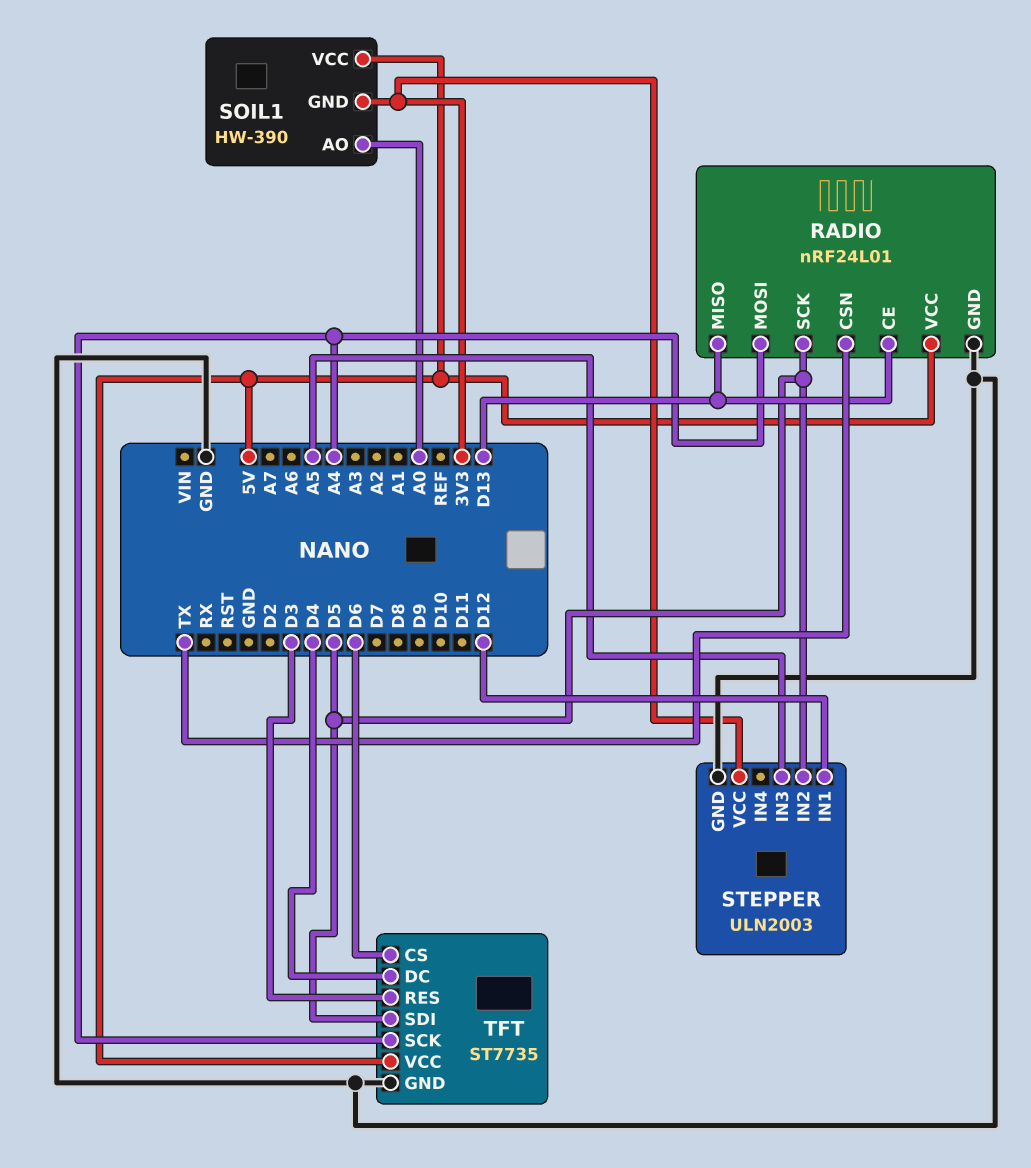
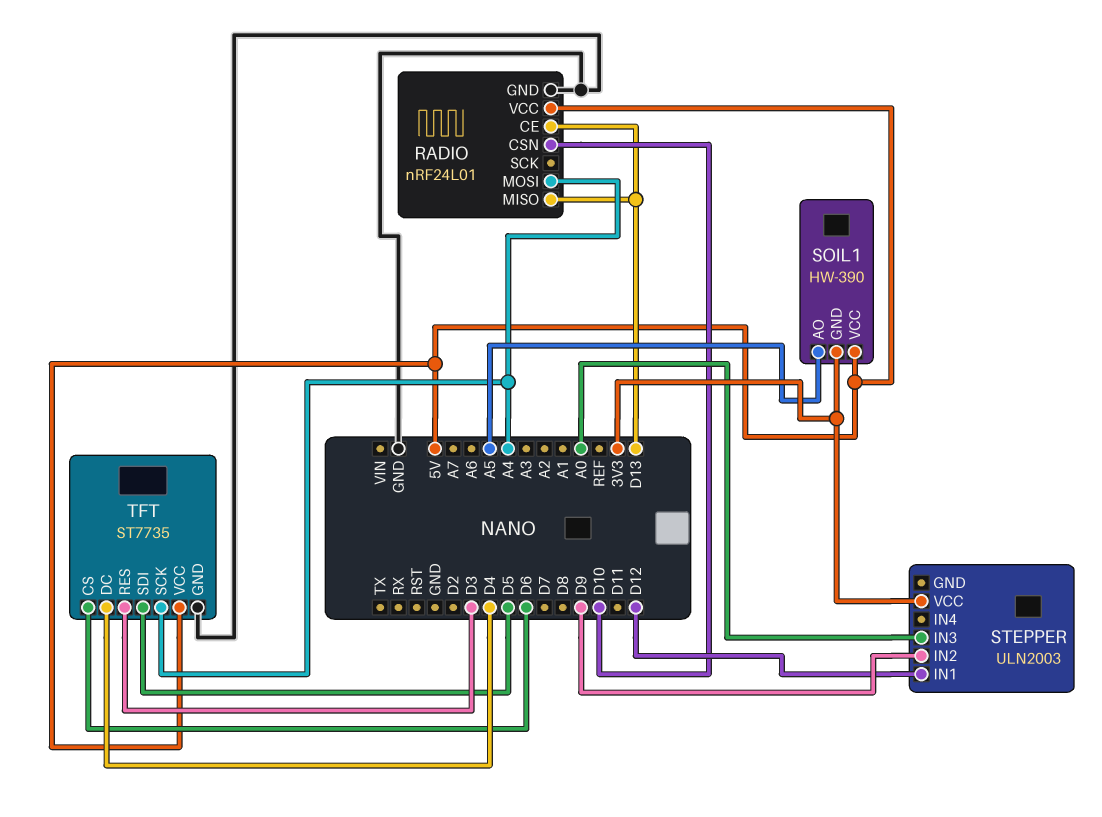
RADIO pin CSN: TX -> D10
RADIO pin SCK: D5 -> none
SOIL1 pin AO: A0 -> A5
STEPPER pin GND: GND -> none
STEPPER pin IN2: D5 -> D9
STEPPER pin IN3: A5 -> A0

